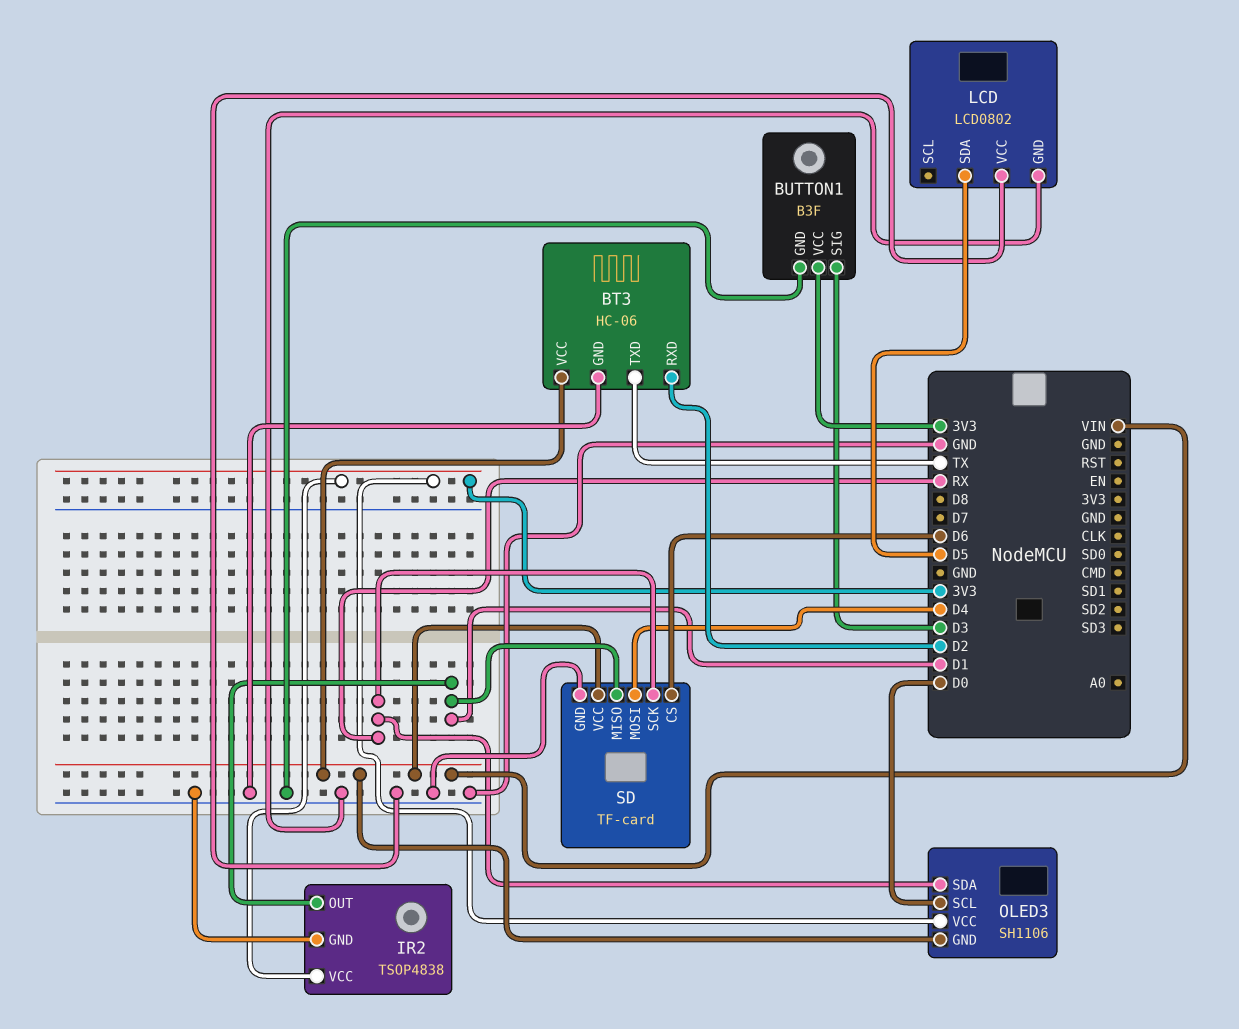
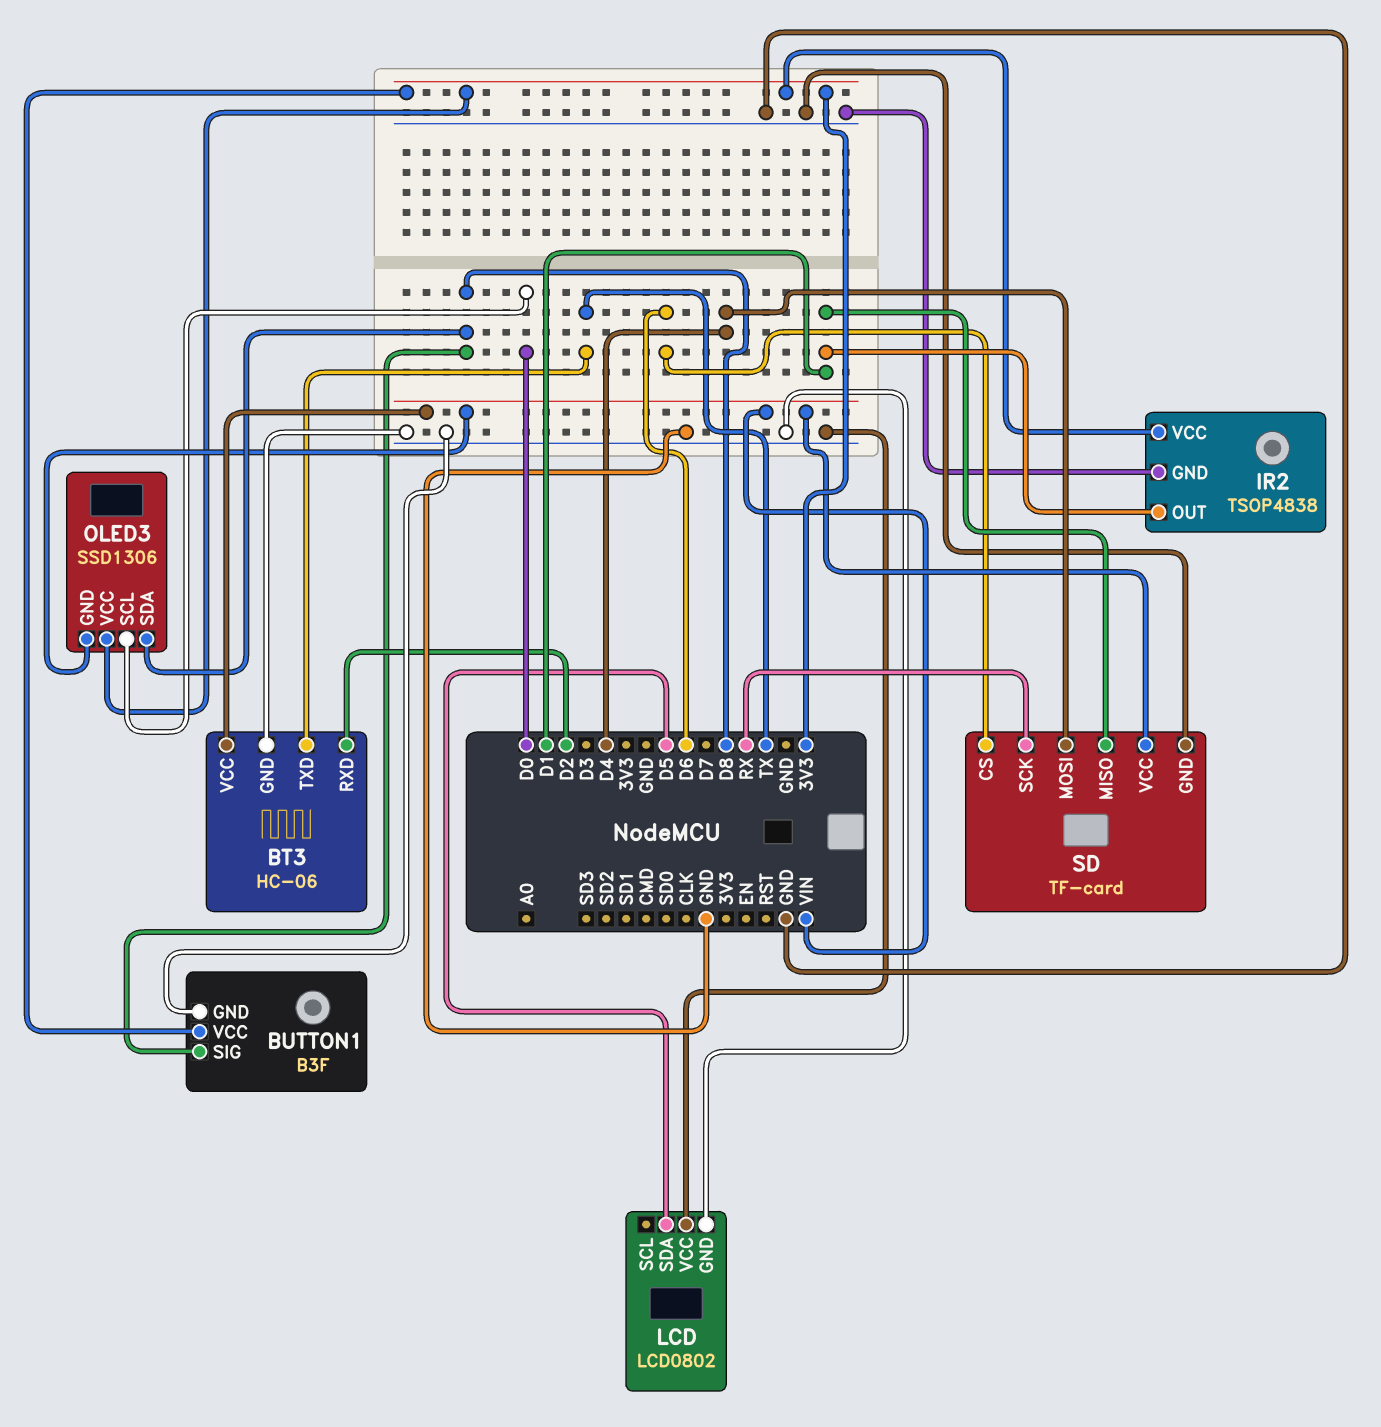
BUTTON1 pin SIG: D3 -> D8
OLED3: SH1106 -> SSD1306
OLED3 pin SDA: RX -> D8

